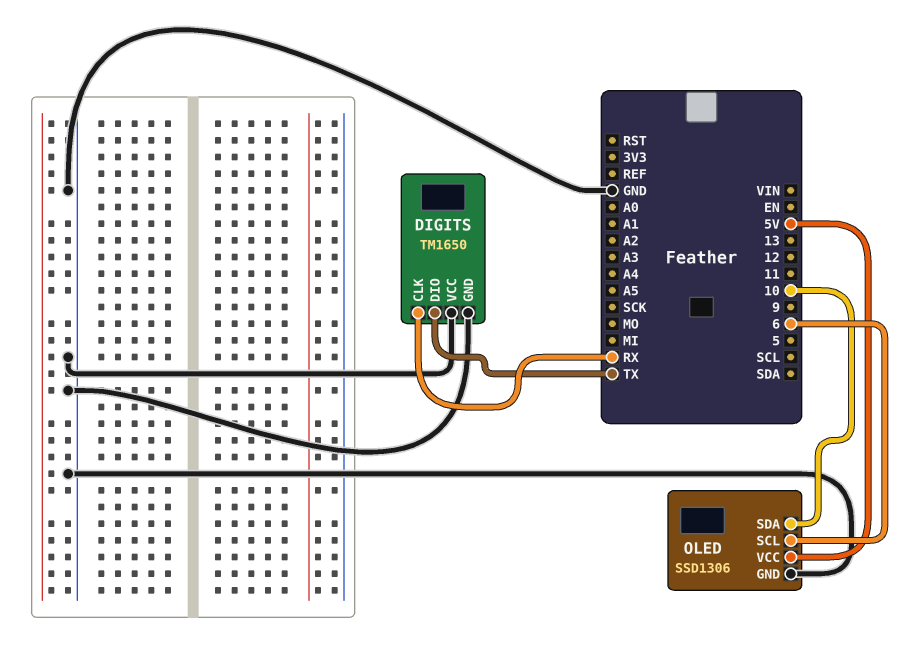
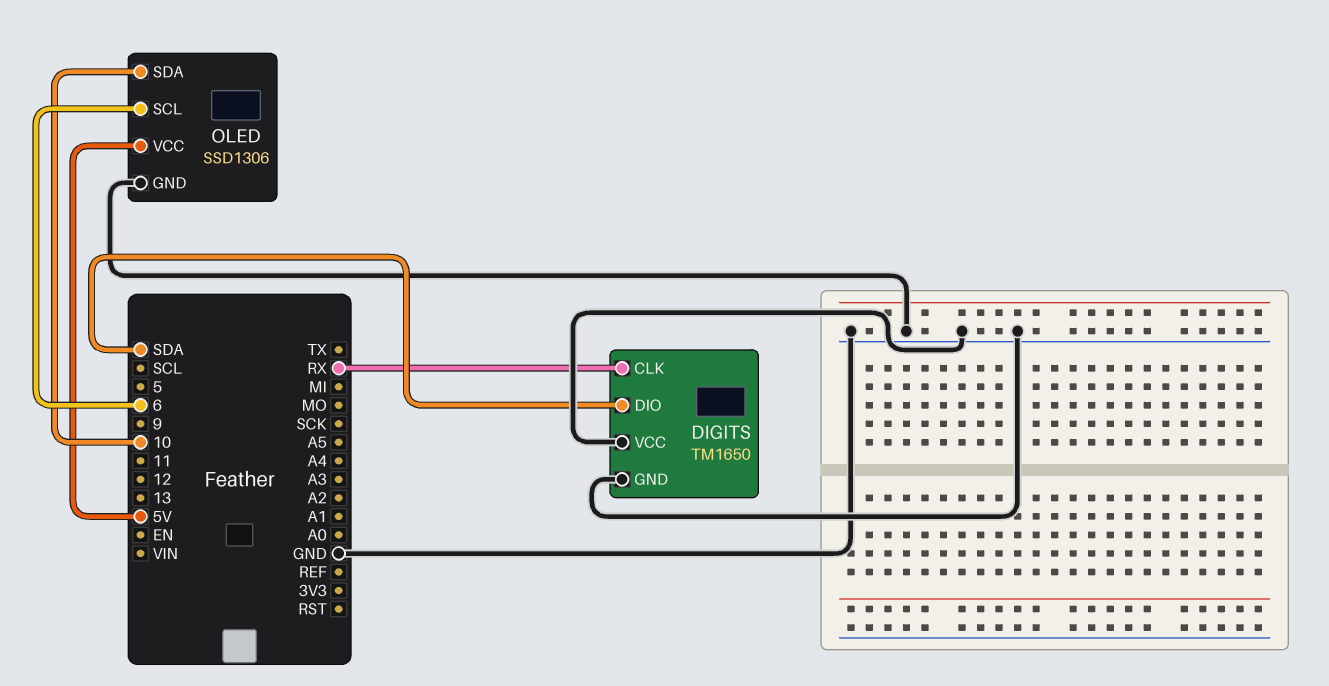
DIGITS pin DIO: TX -> SDA

